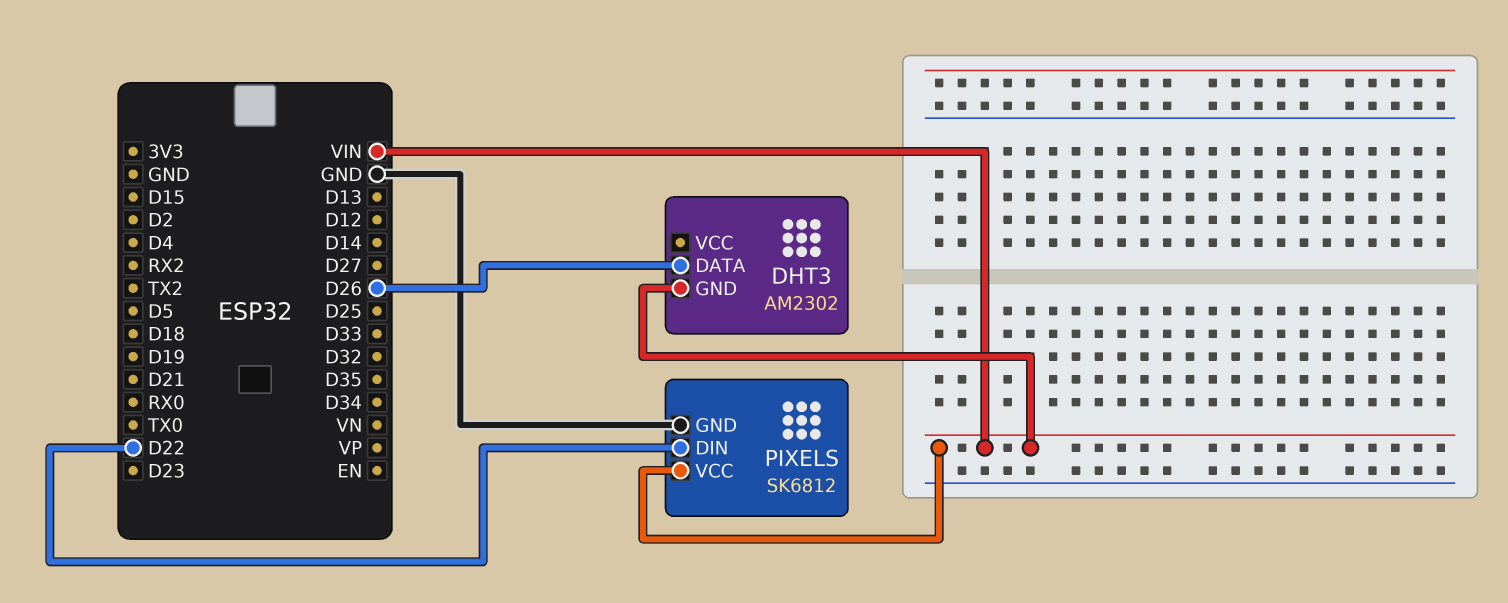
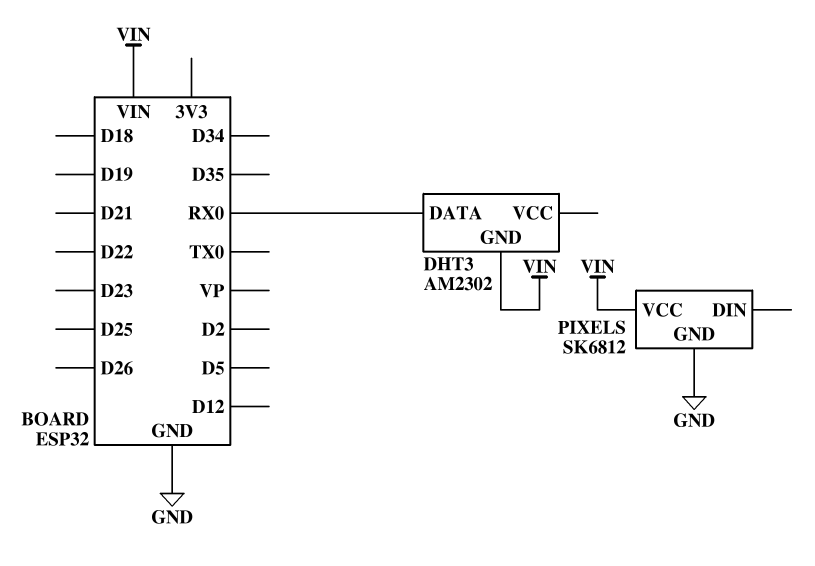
DHT3 pin DATA: D26 -> RX0
PIXELS pin DIN: D22 -> none

